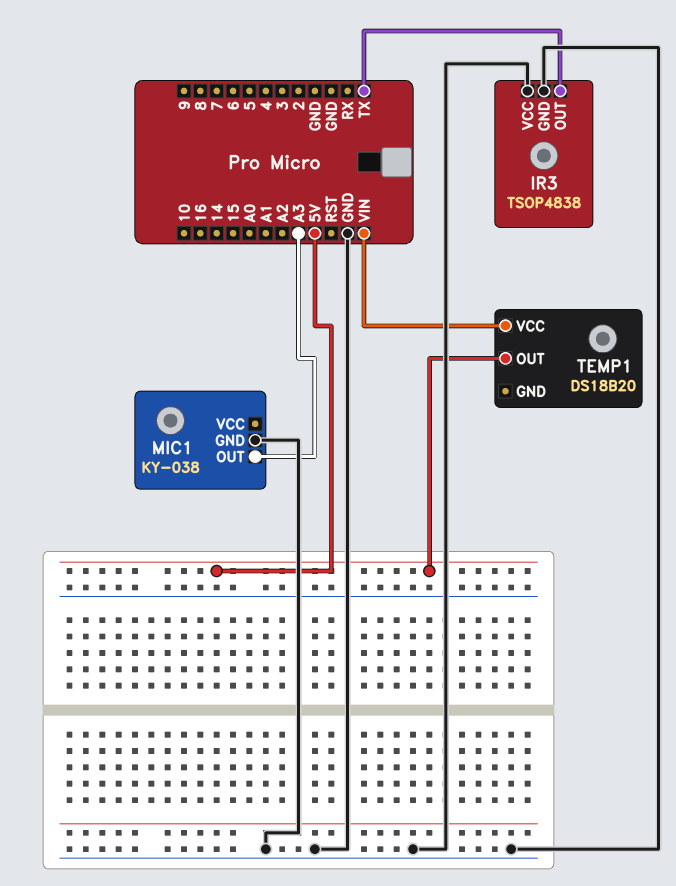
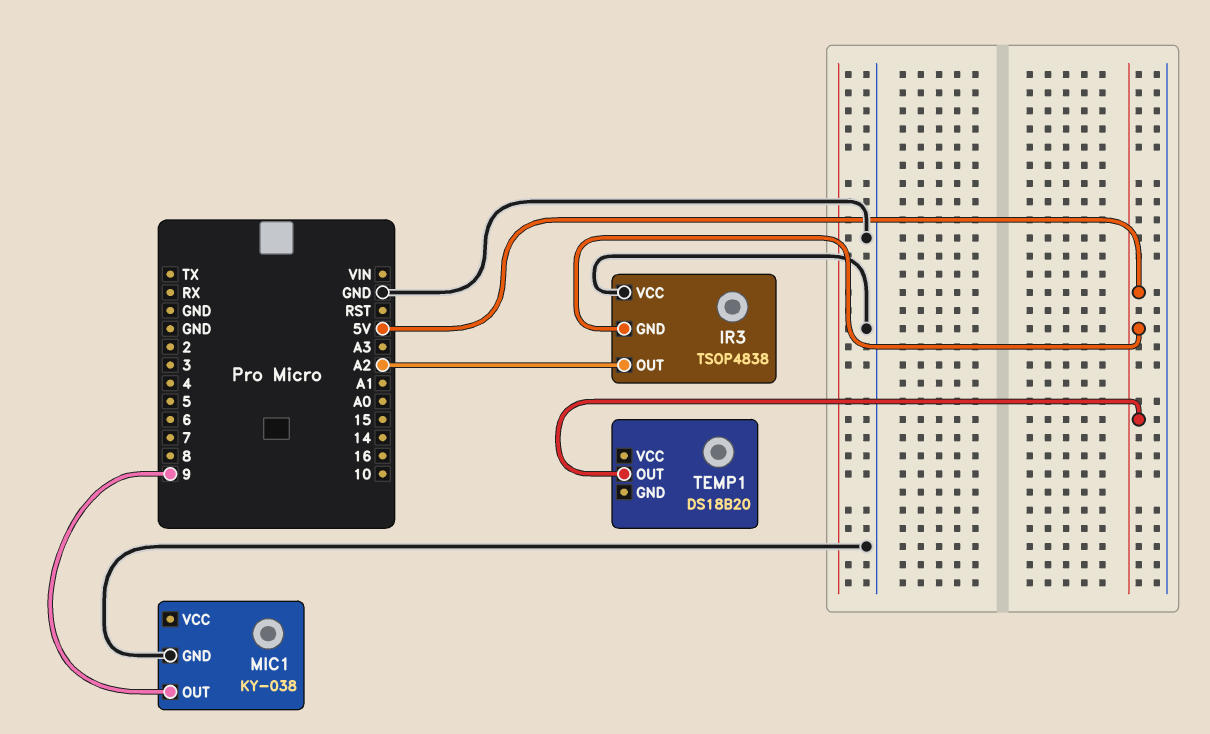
IR3 pin GND: GND -> 5V
IR3 pin OUT: TX -> A2
MIC1 pin OUT: A3 -> 9
TEMP1 pin VCC: VIN -> none

